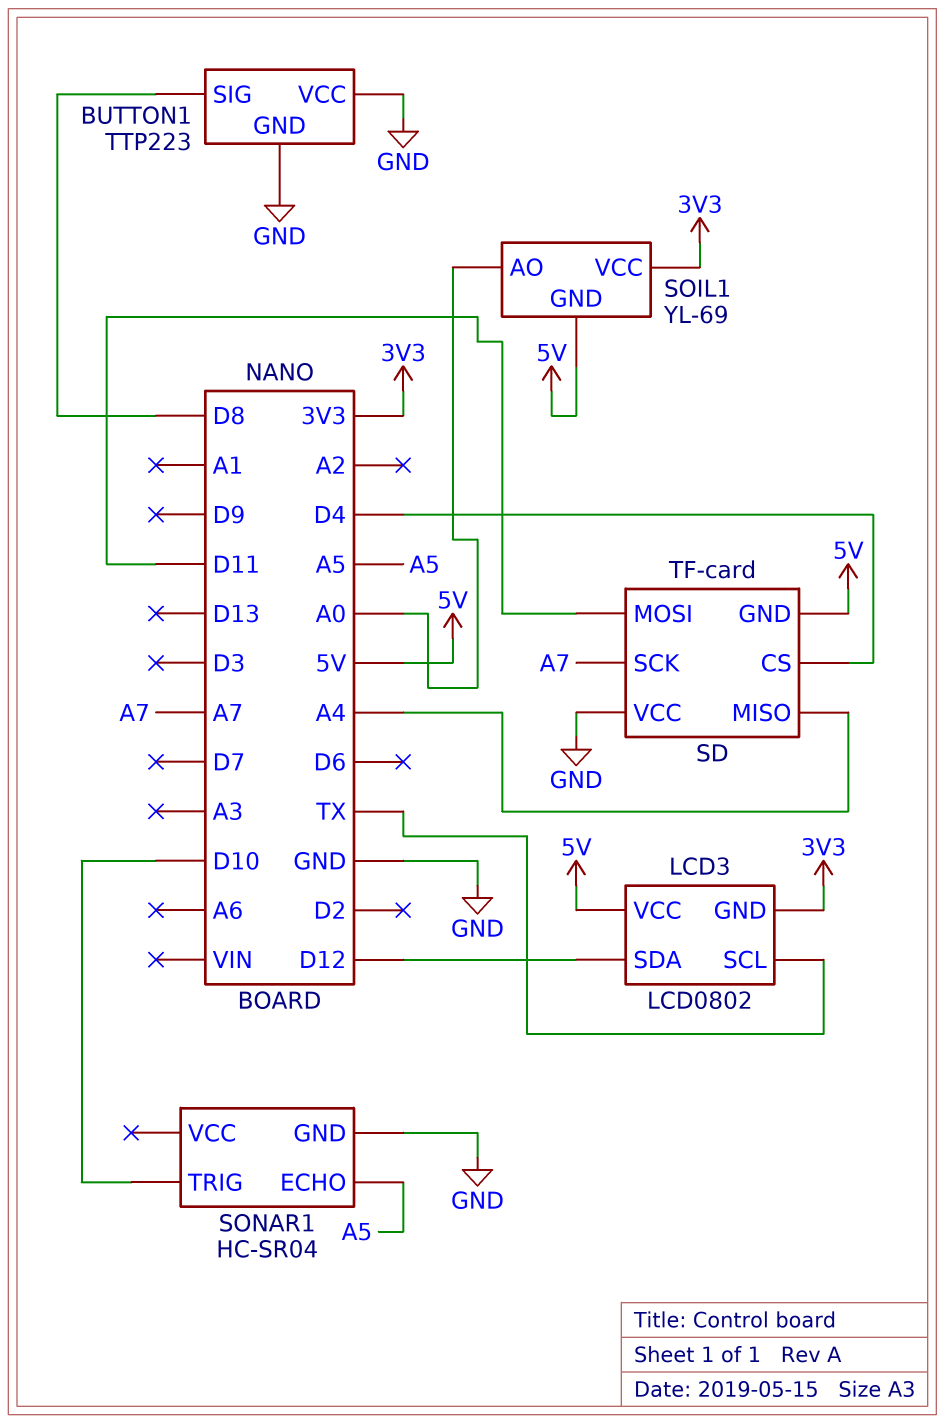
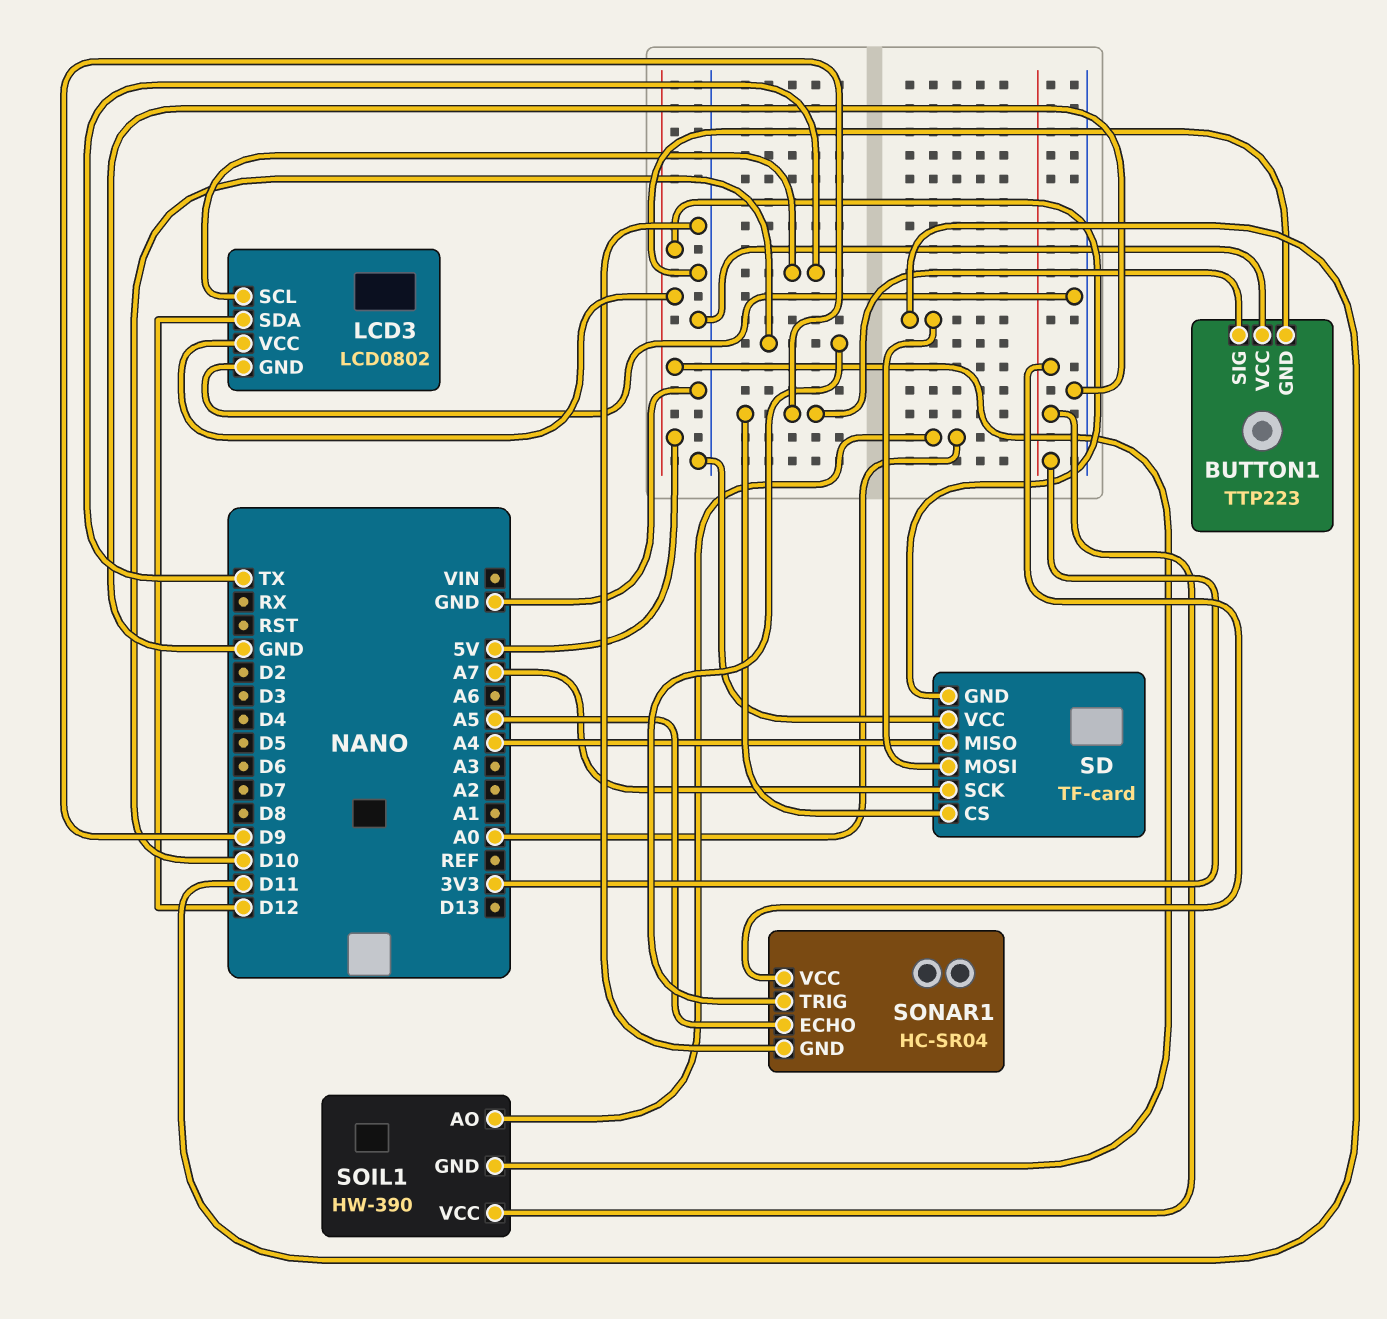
BUTTON1 pin SIG: D8 -> D9
LCD3 pin GND: 3V3 -> GND
SD pin CS: D4 -> D9
SOIL1: YL-69 -> HW-390
SONAR1 pin VCC: none -> 3V3

